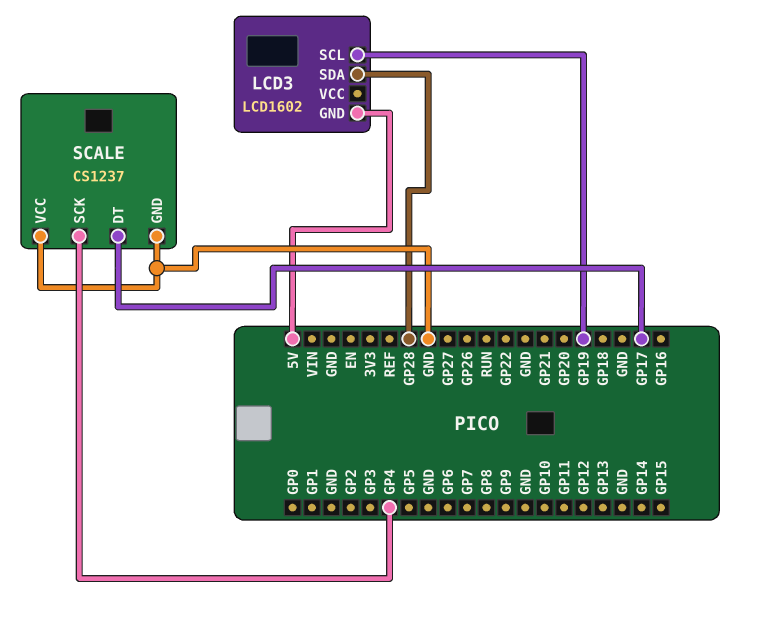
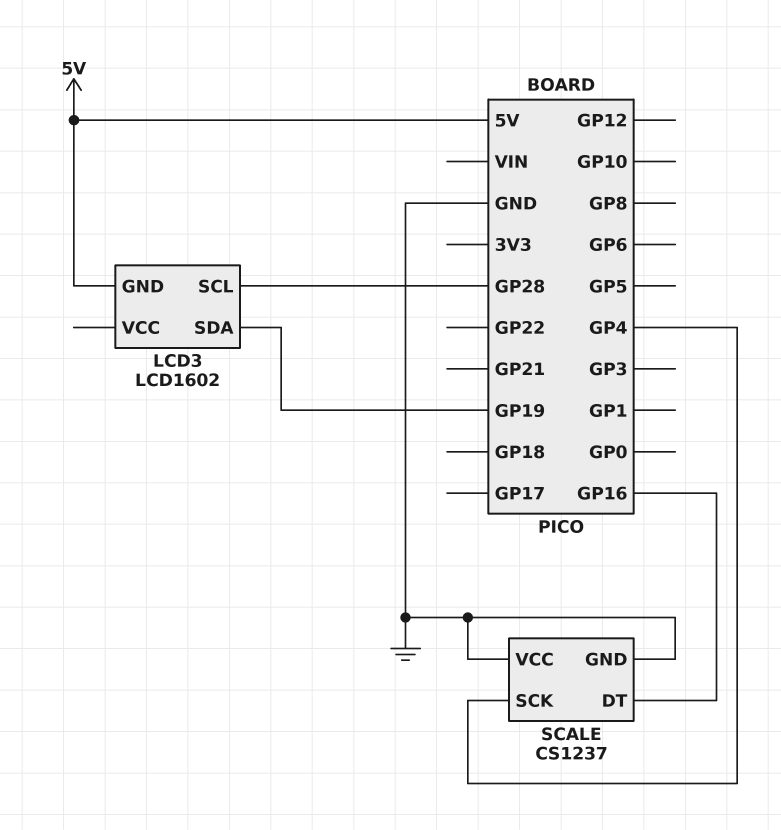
LCD3 pin SCL: GP19 -> GP28
LCD3 pin SDA: GP28 -> GP19
SCALE pin DT: GP17 -> GP16

